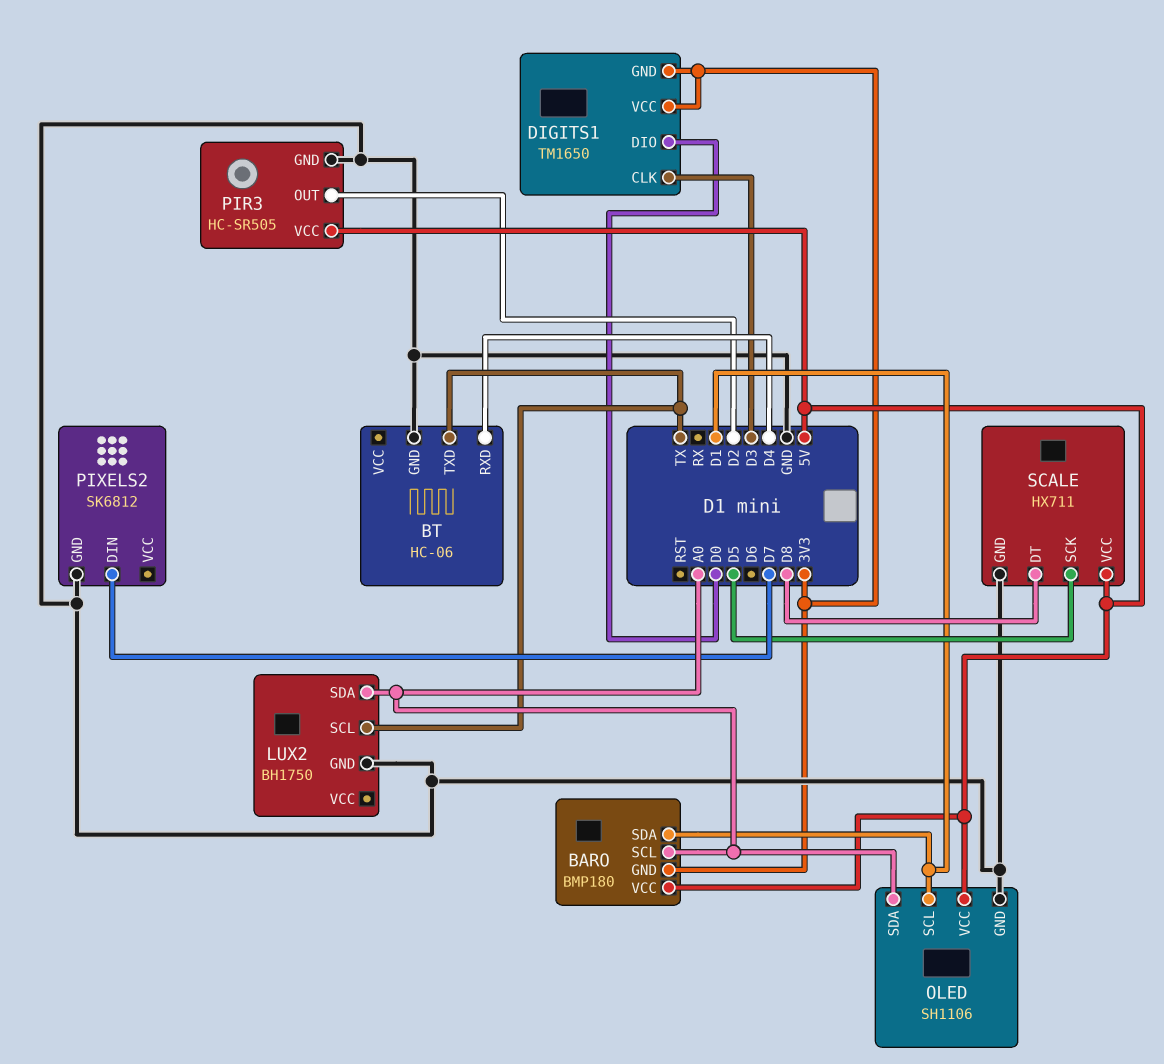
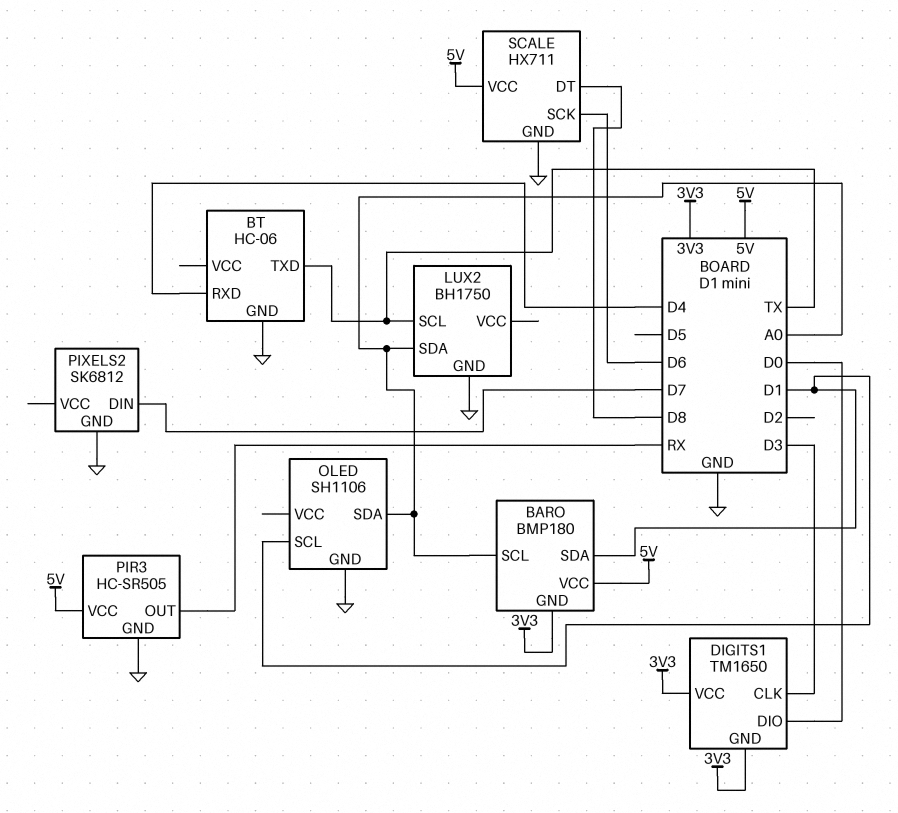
OLED pin VCC: 5V -> none
PIR3 pin OUT: D2 -> RX
SCALE pin SCK: D5 -> D6

